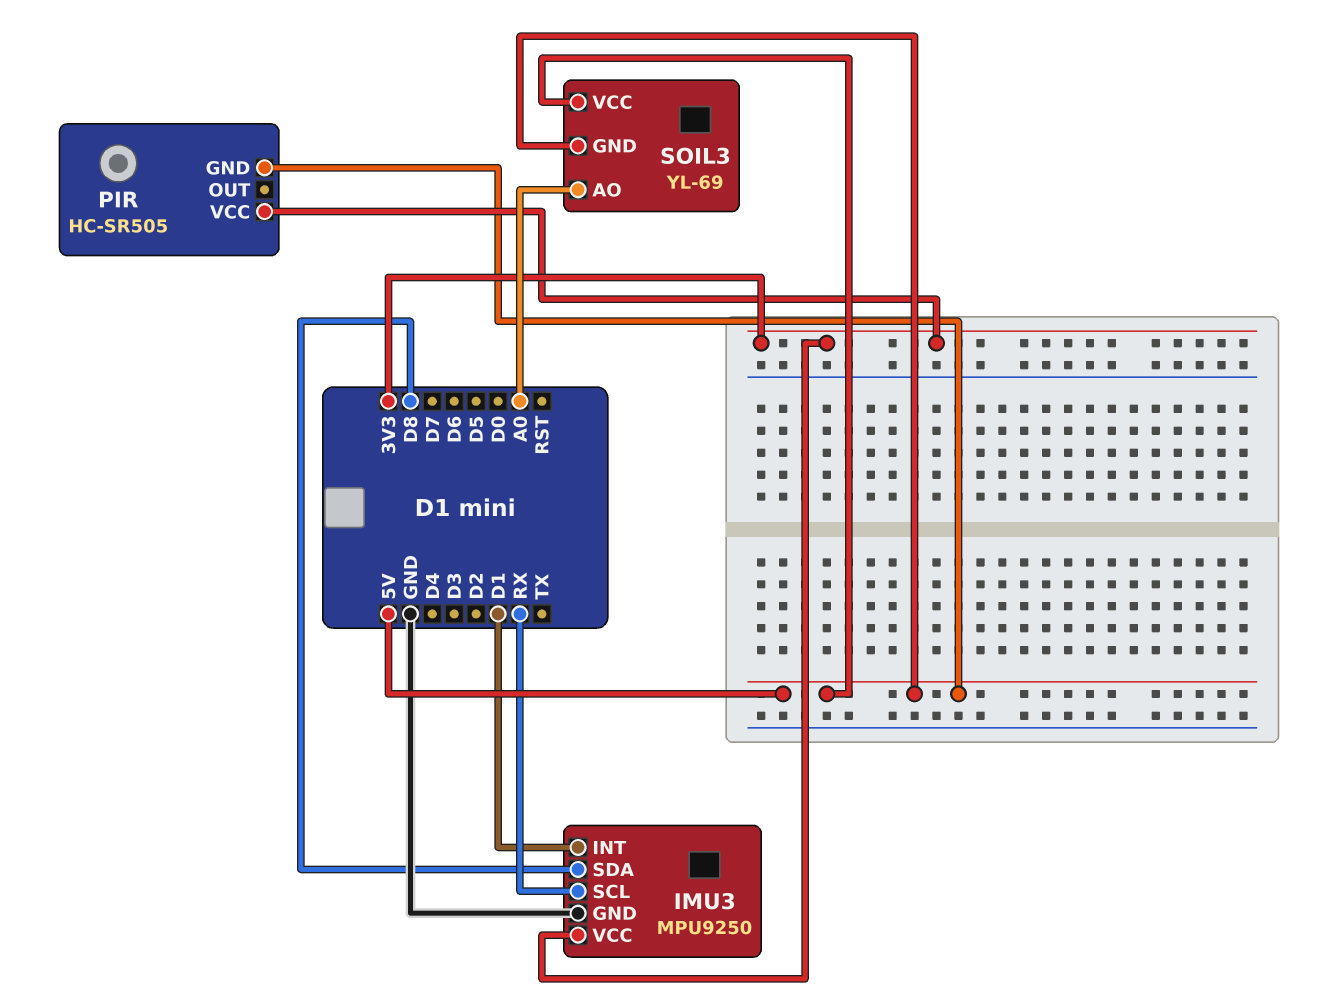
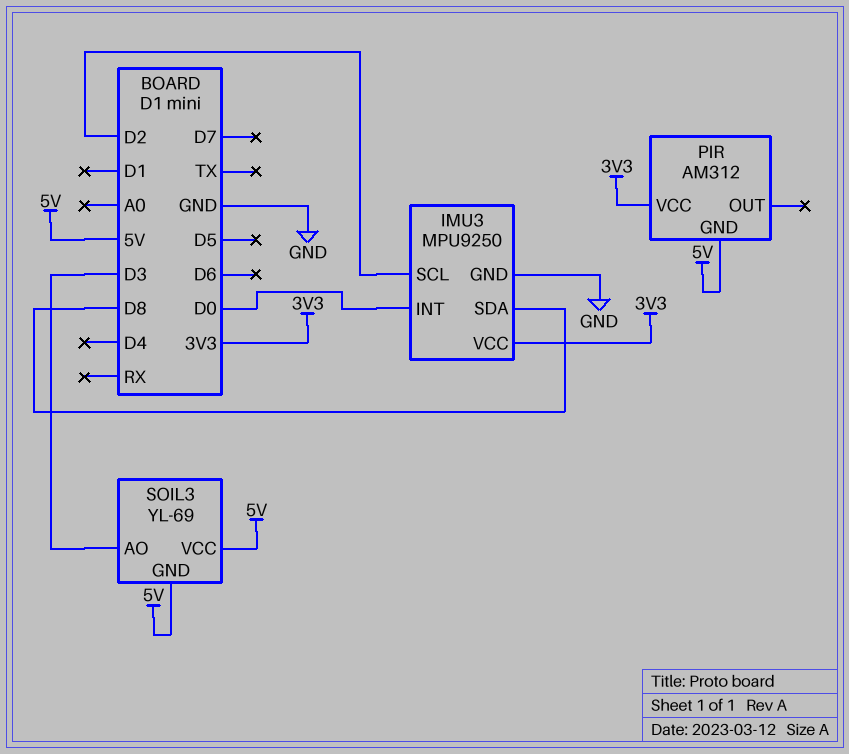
IMU3 pin INT: D1 -> D0
IMU3 pin SCL: RX -> D2
PIR: HC-SR505 -> AM312
SOIL3 pin AO: A0 -> D3

